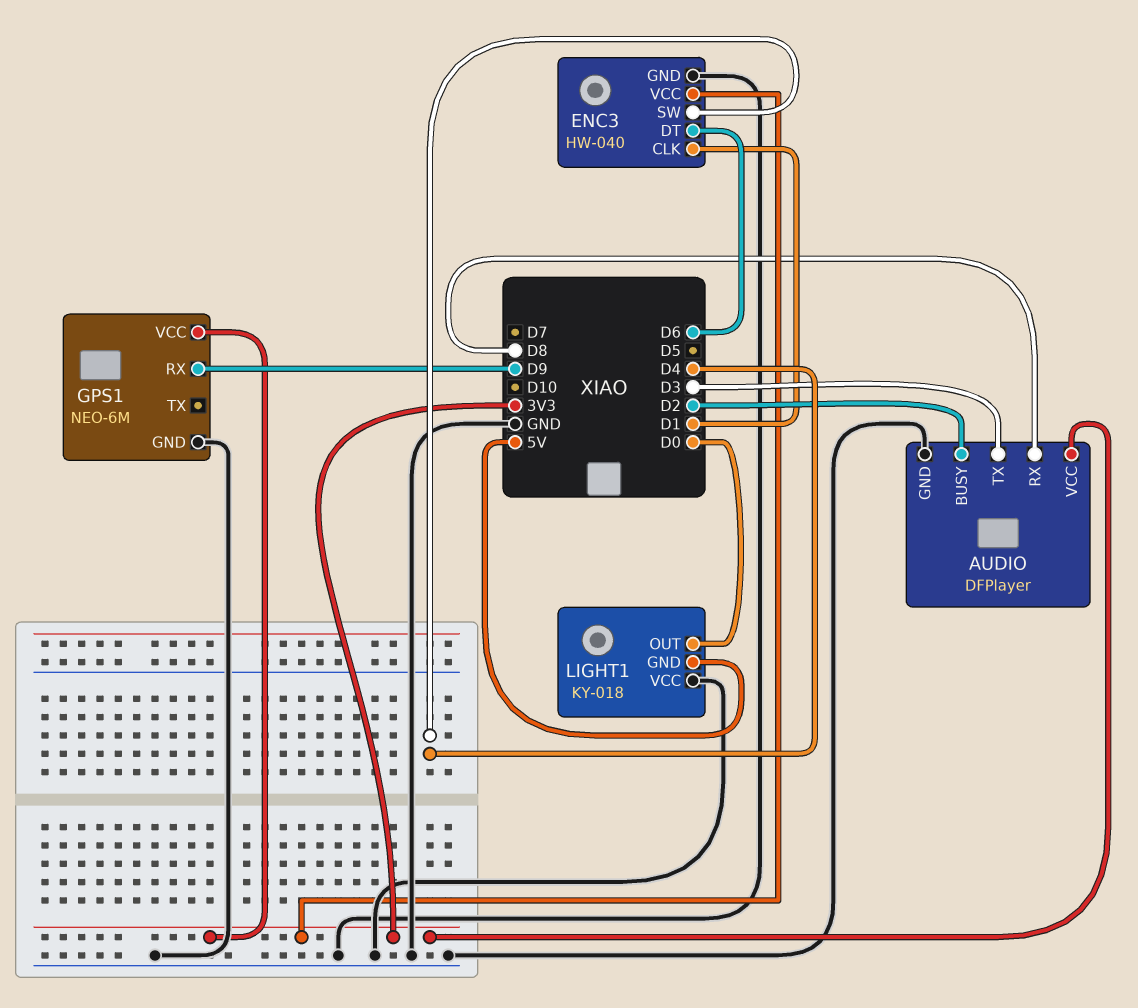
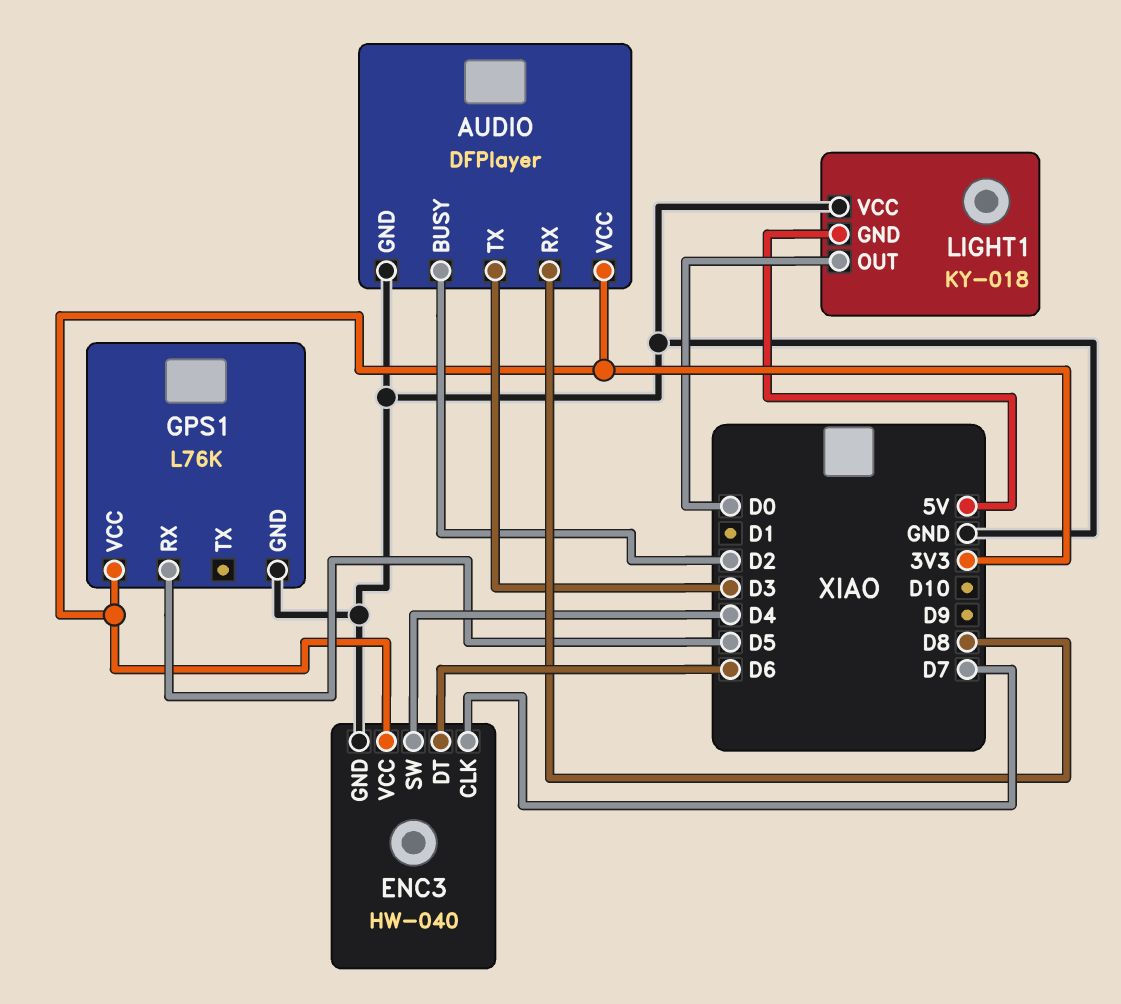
ENC3 pin CLK: D1 -> D7
GPS1: NEO-6M -> L76K
GPS1 pin RX: D9 -> D5

